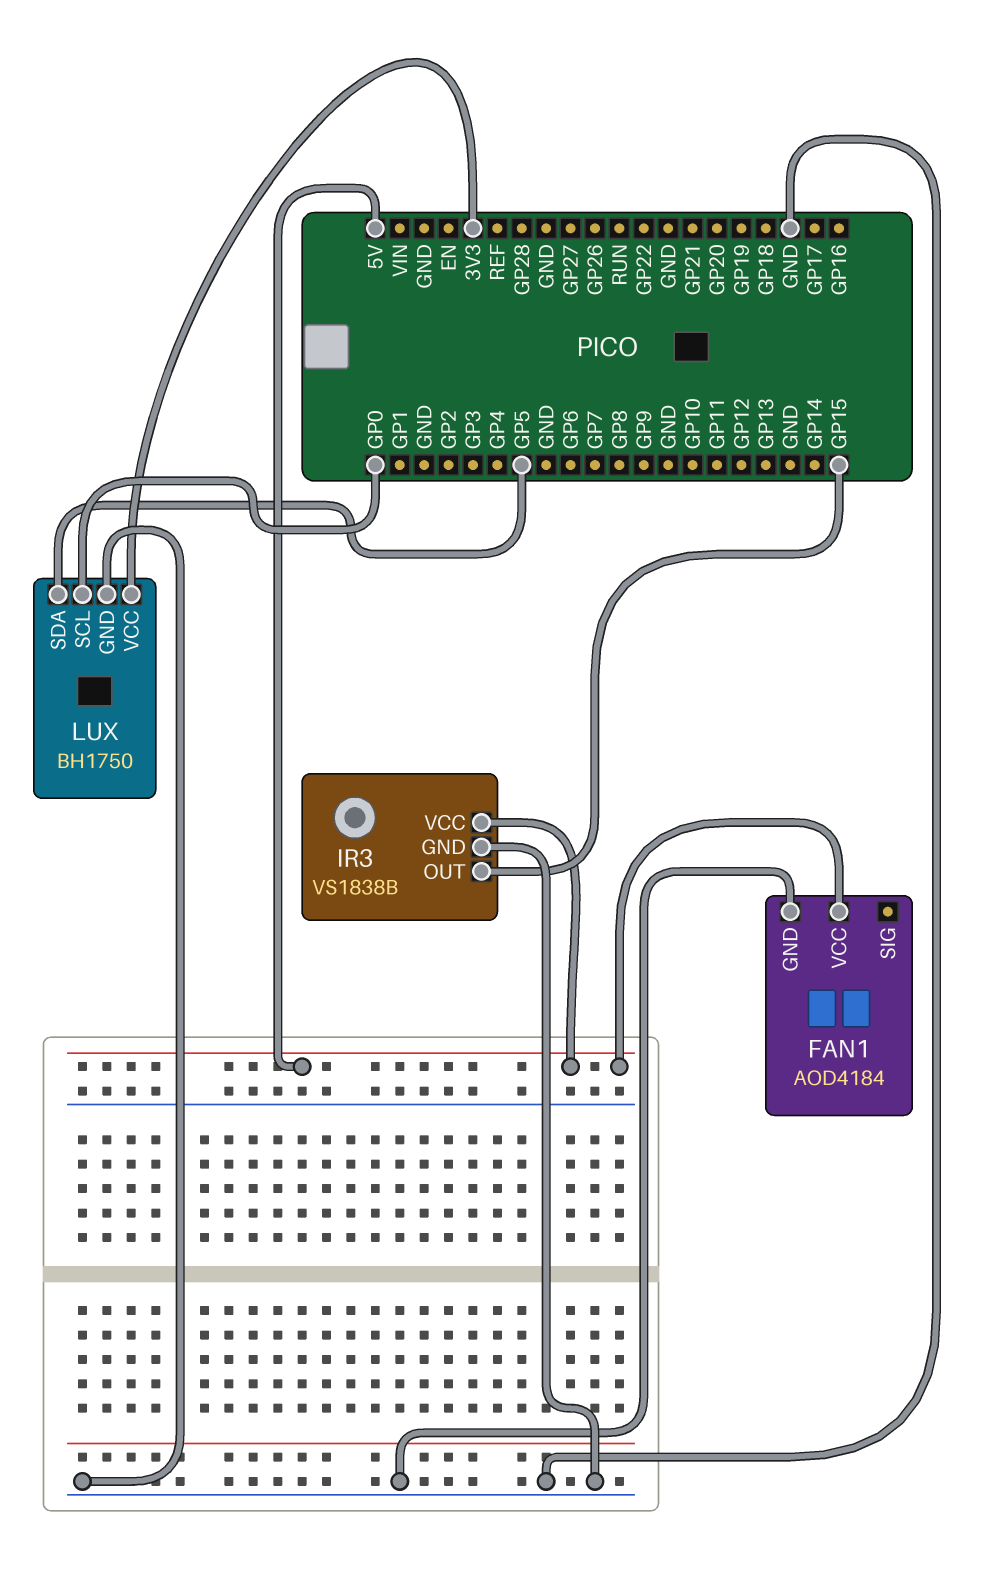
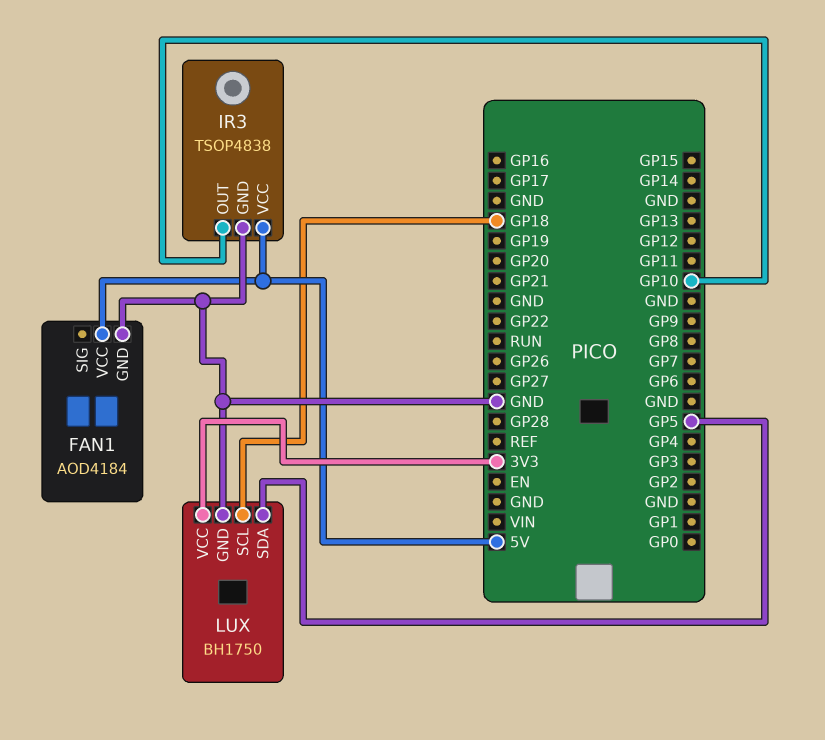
IR3: VS1838B -> TSOP4838
IR3 pin OUT: GP15 -> GP10
LUX pin SCL: GP0 -> GP18

